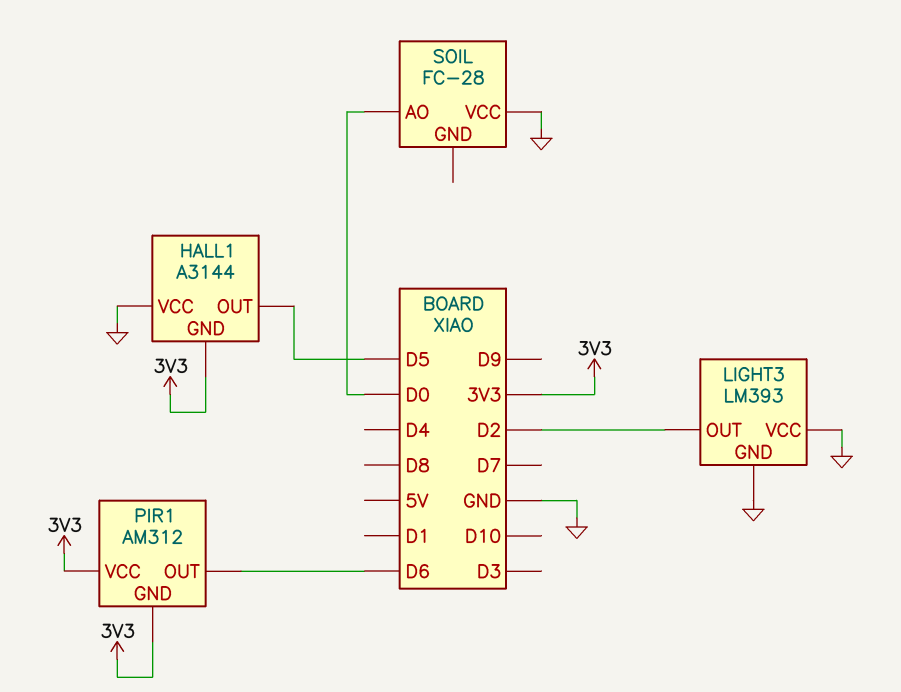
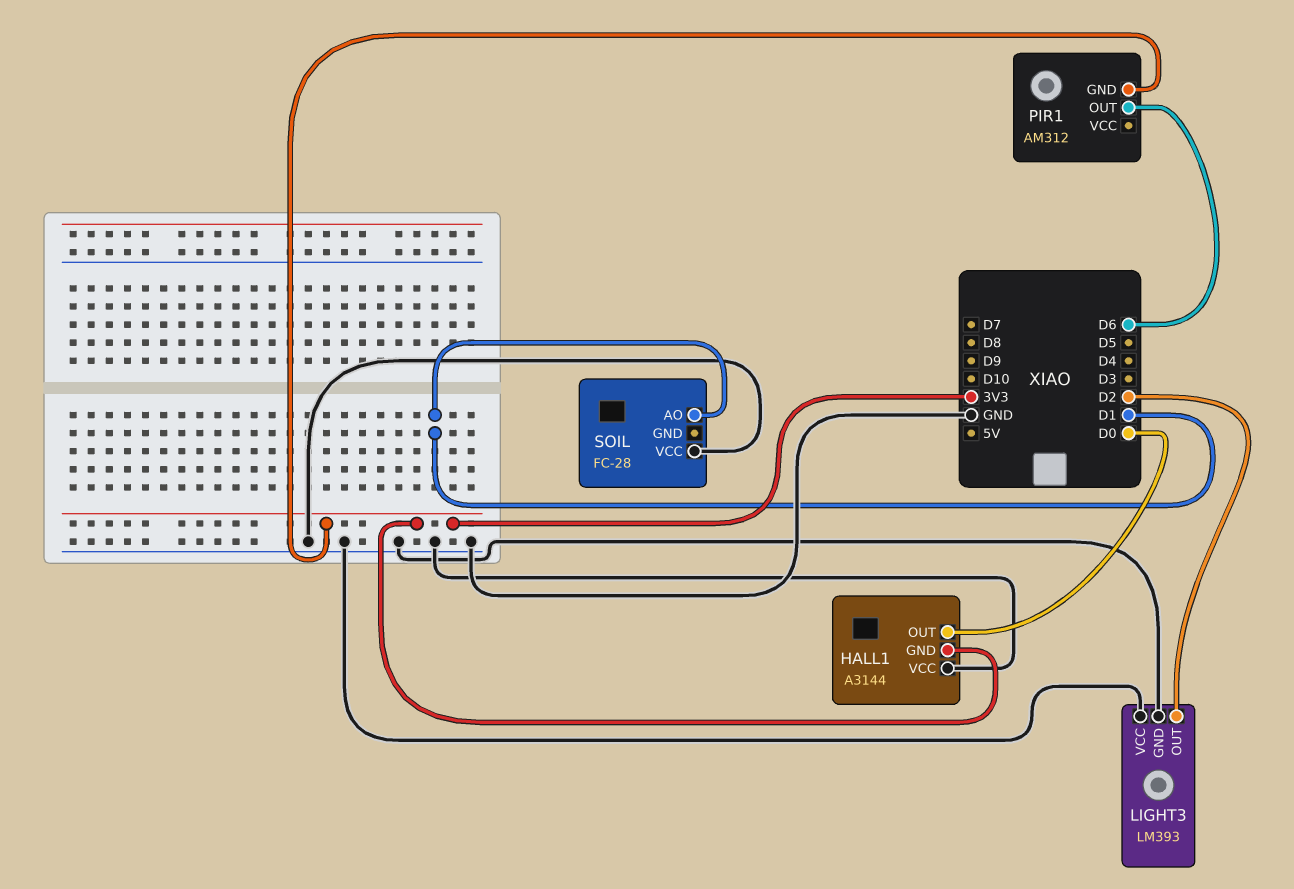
HALL1 pin OUT: D5 -> D0
PIR1 pin VCC: 3V3 -> none
SOIL pin AO: D0 -> D1

